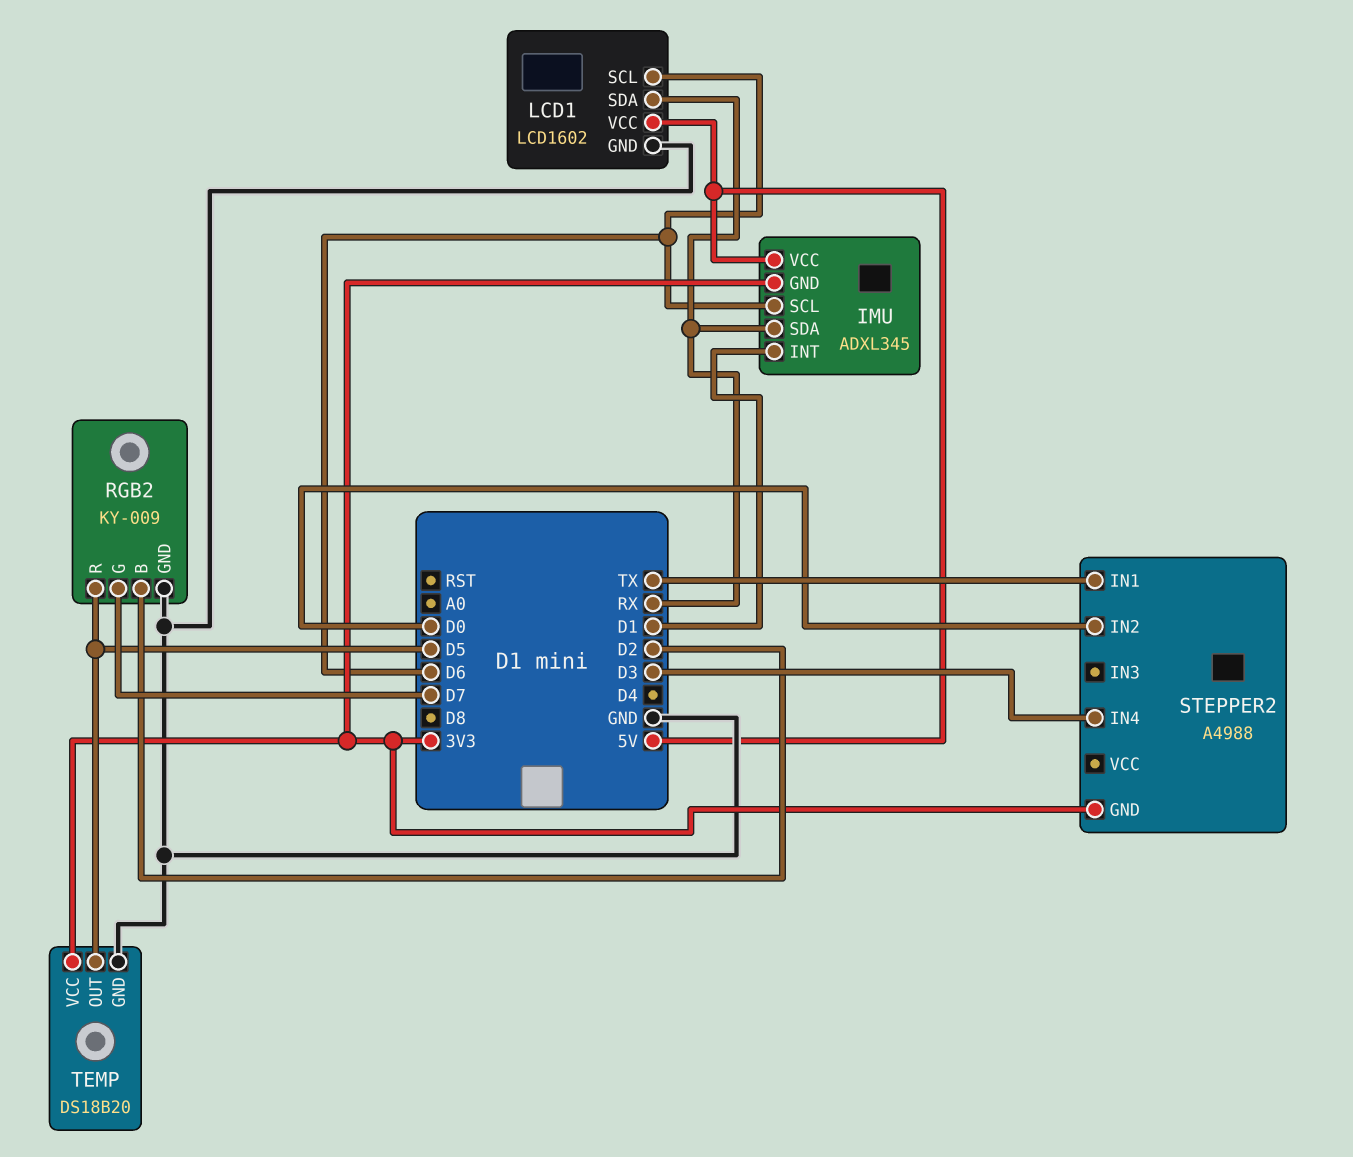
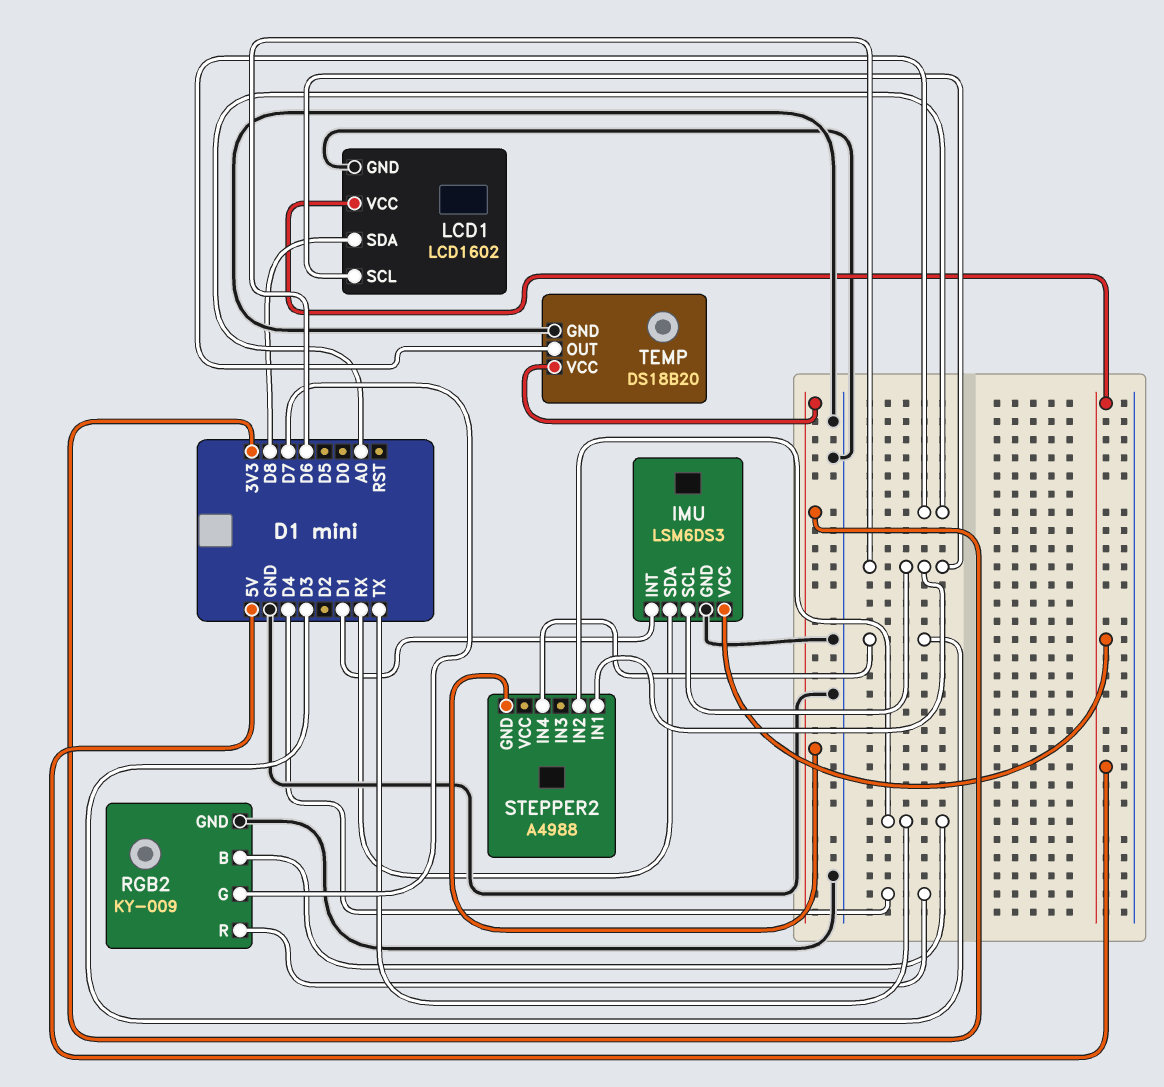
IMU: ADXL345 -> LSM6DS3
IMU pin GND: 3V3 -> GND
LCD1 pin SDA: RX -> D8
RGB2 pin B: D2 -> TX
RGB2 pin R: D5 -> D4
STEPPER2 pin IN1: TX -> D6
STEPPER2 pin IN2: D0 -> TX
TEMP pin OUT: D5 -> A0

